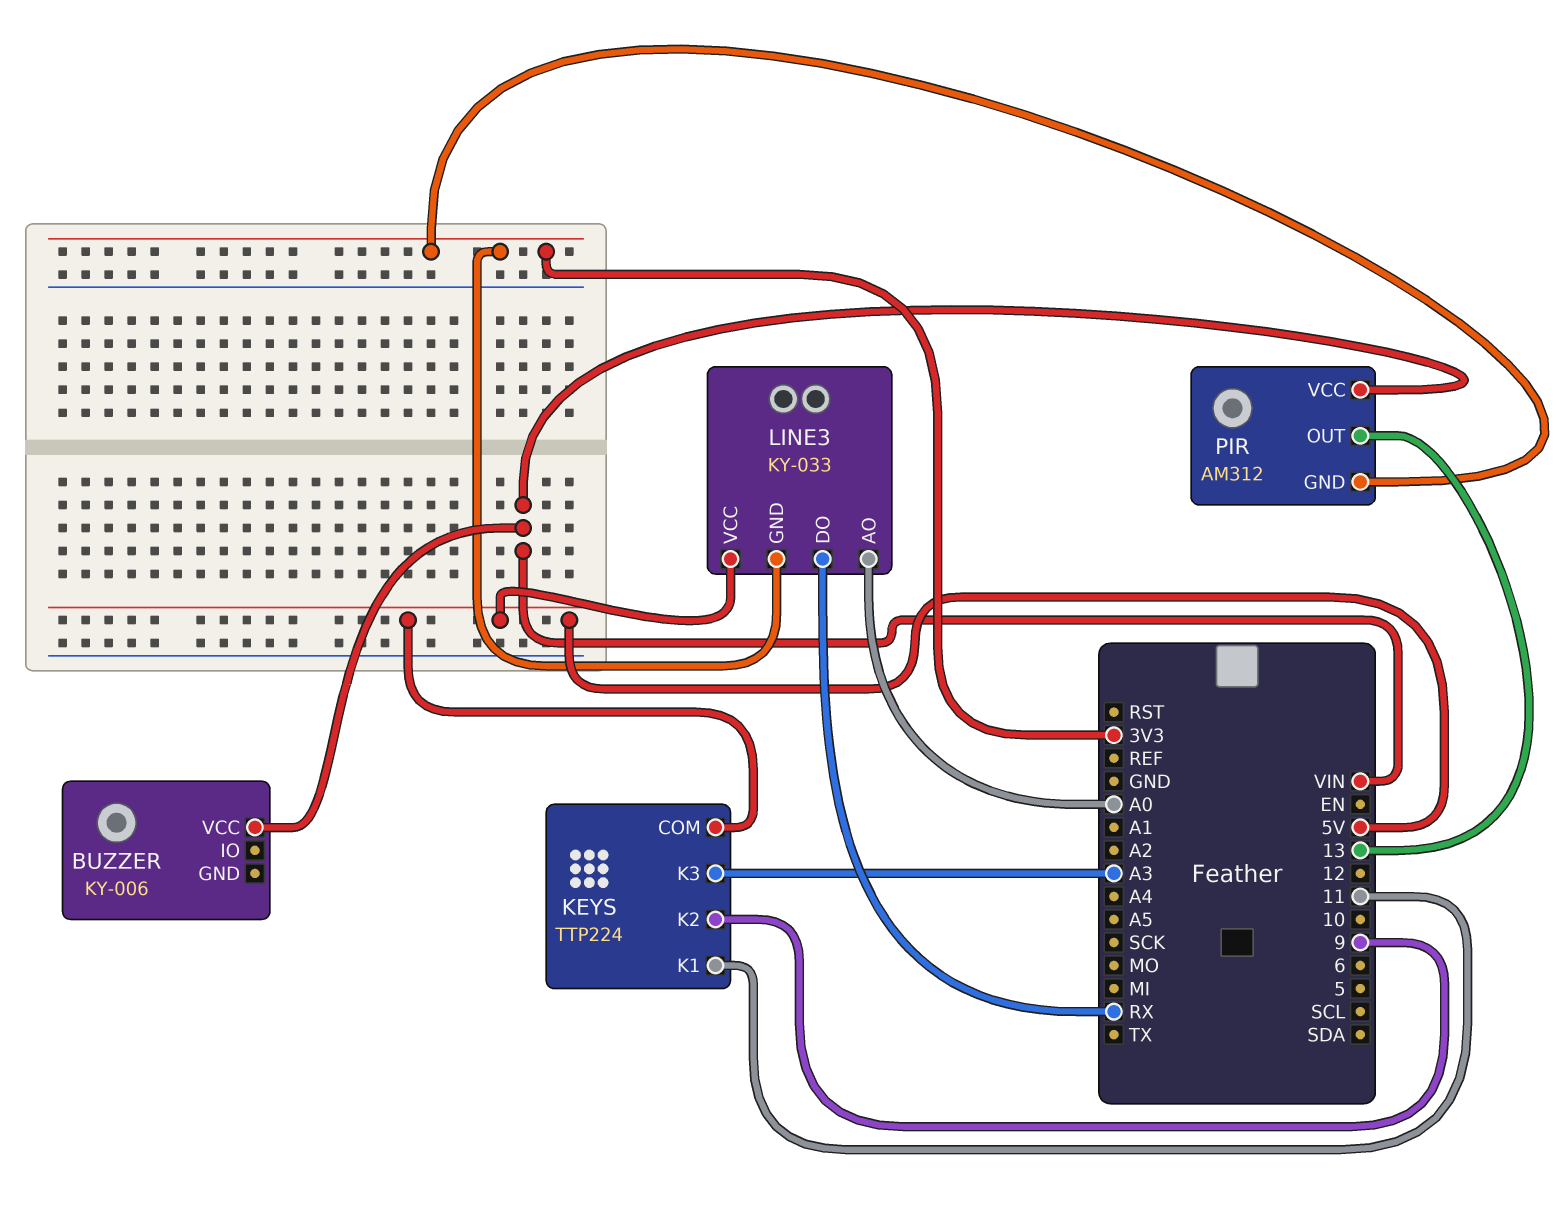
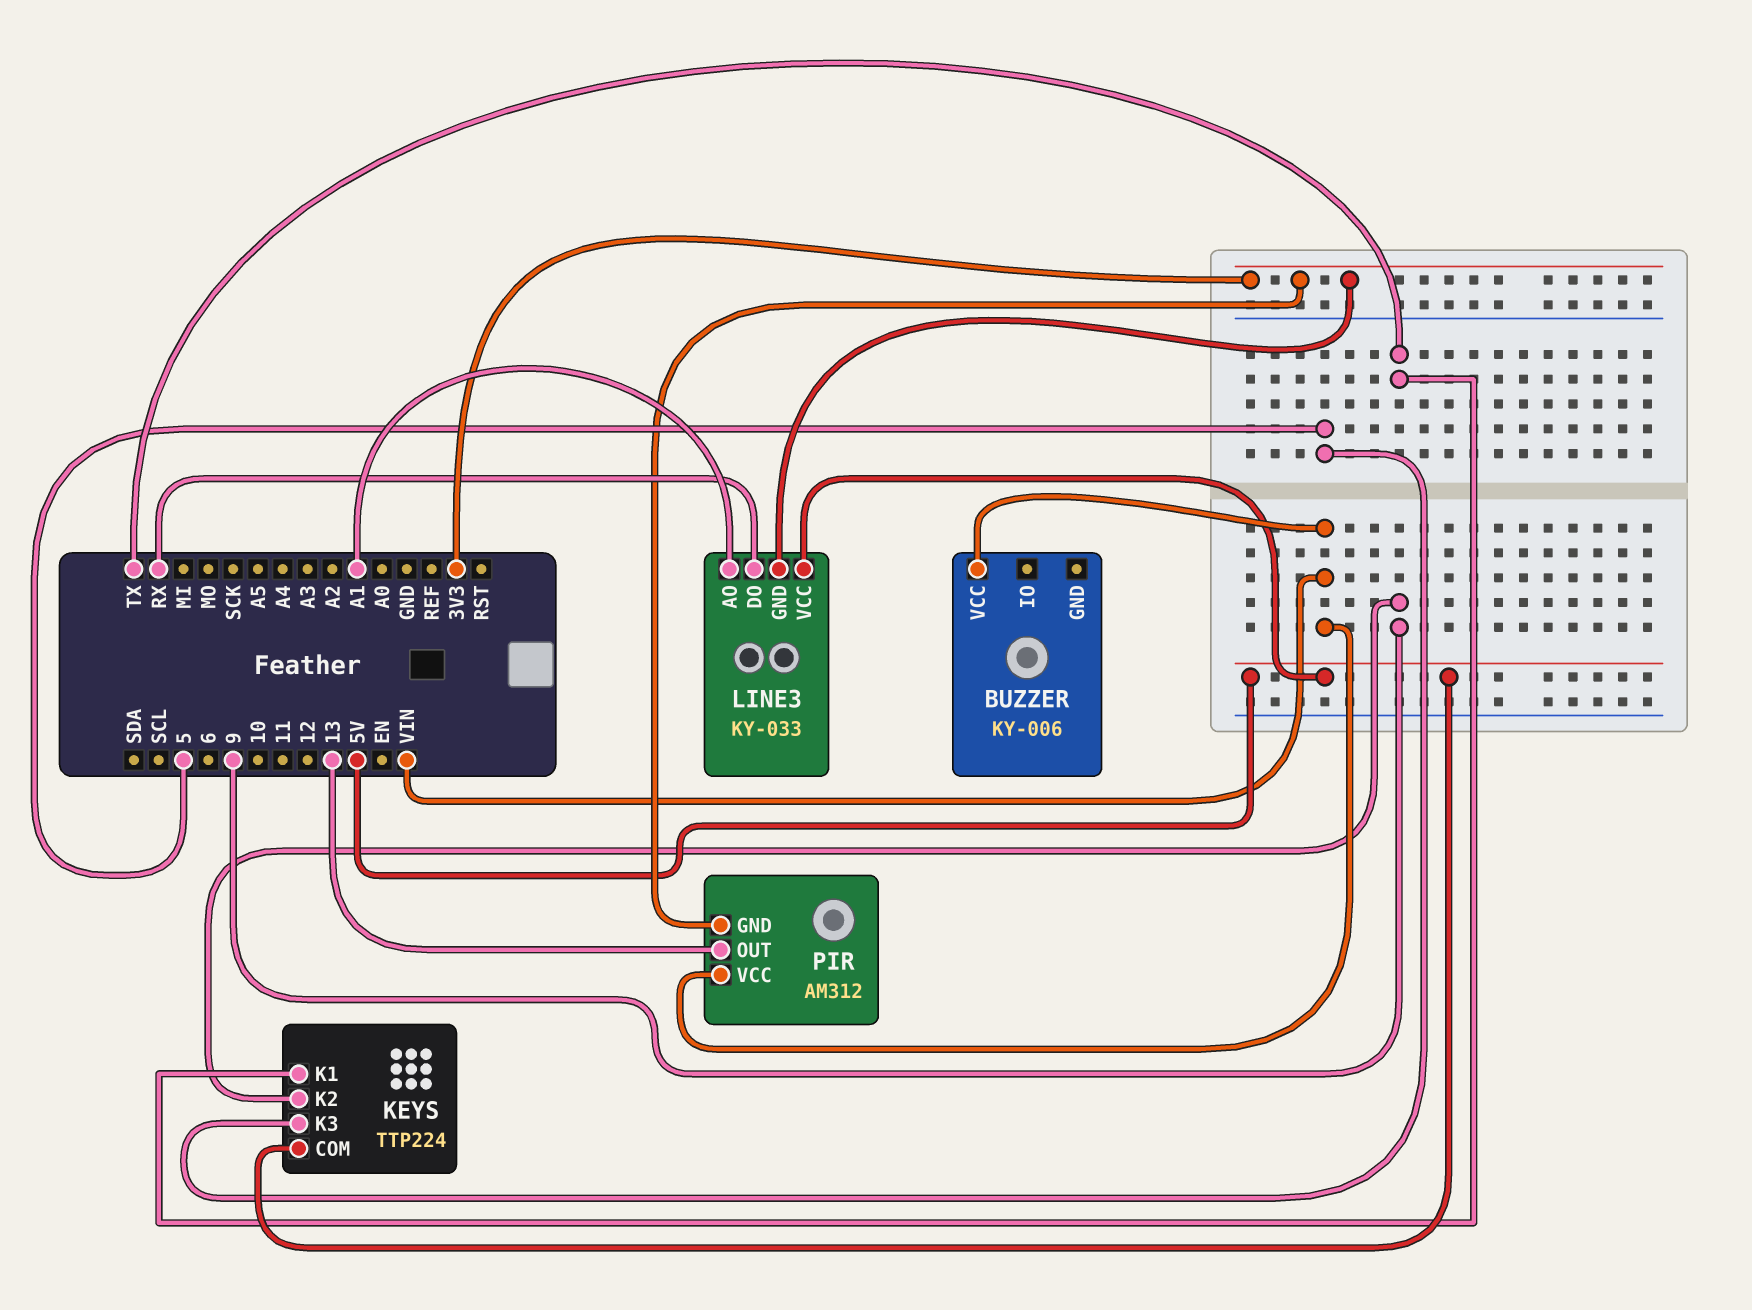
KEYS pin K1: 11 -> TX
KEYS pin K3: A3 -> 5
LINE3 pin AO: A0 -> A1

